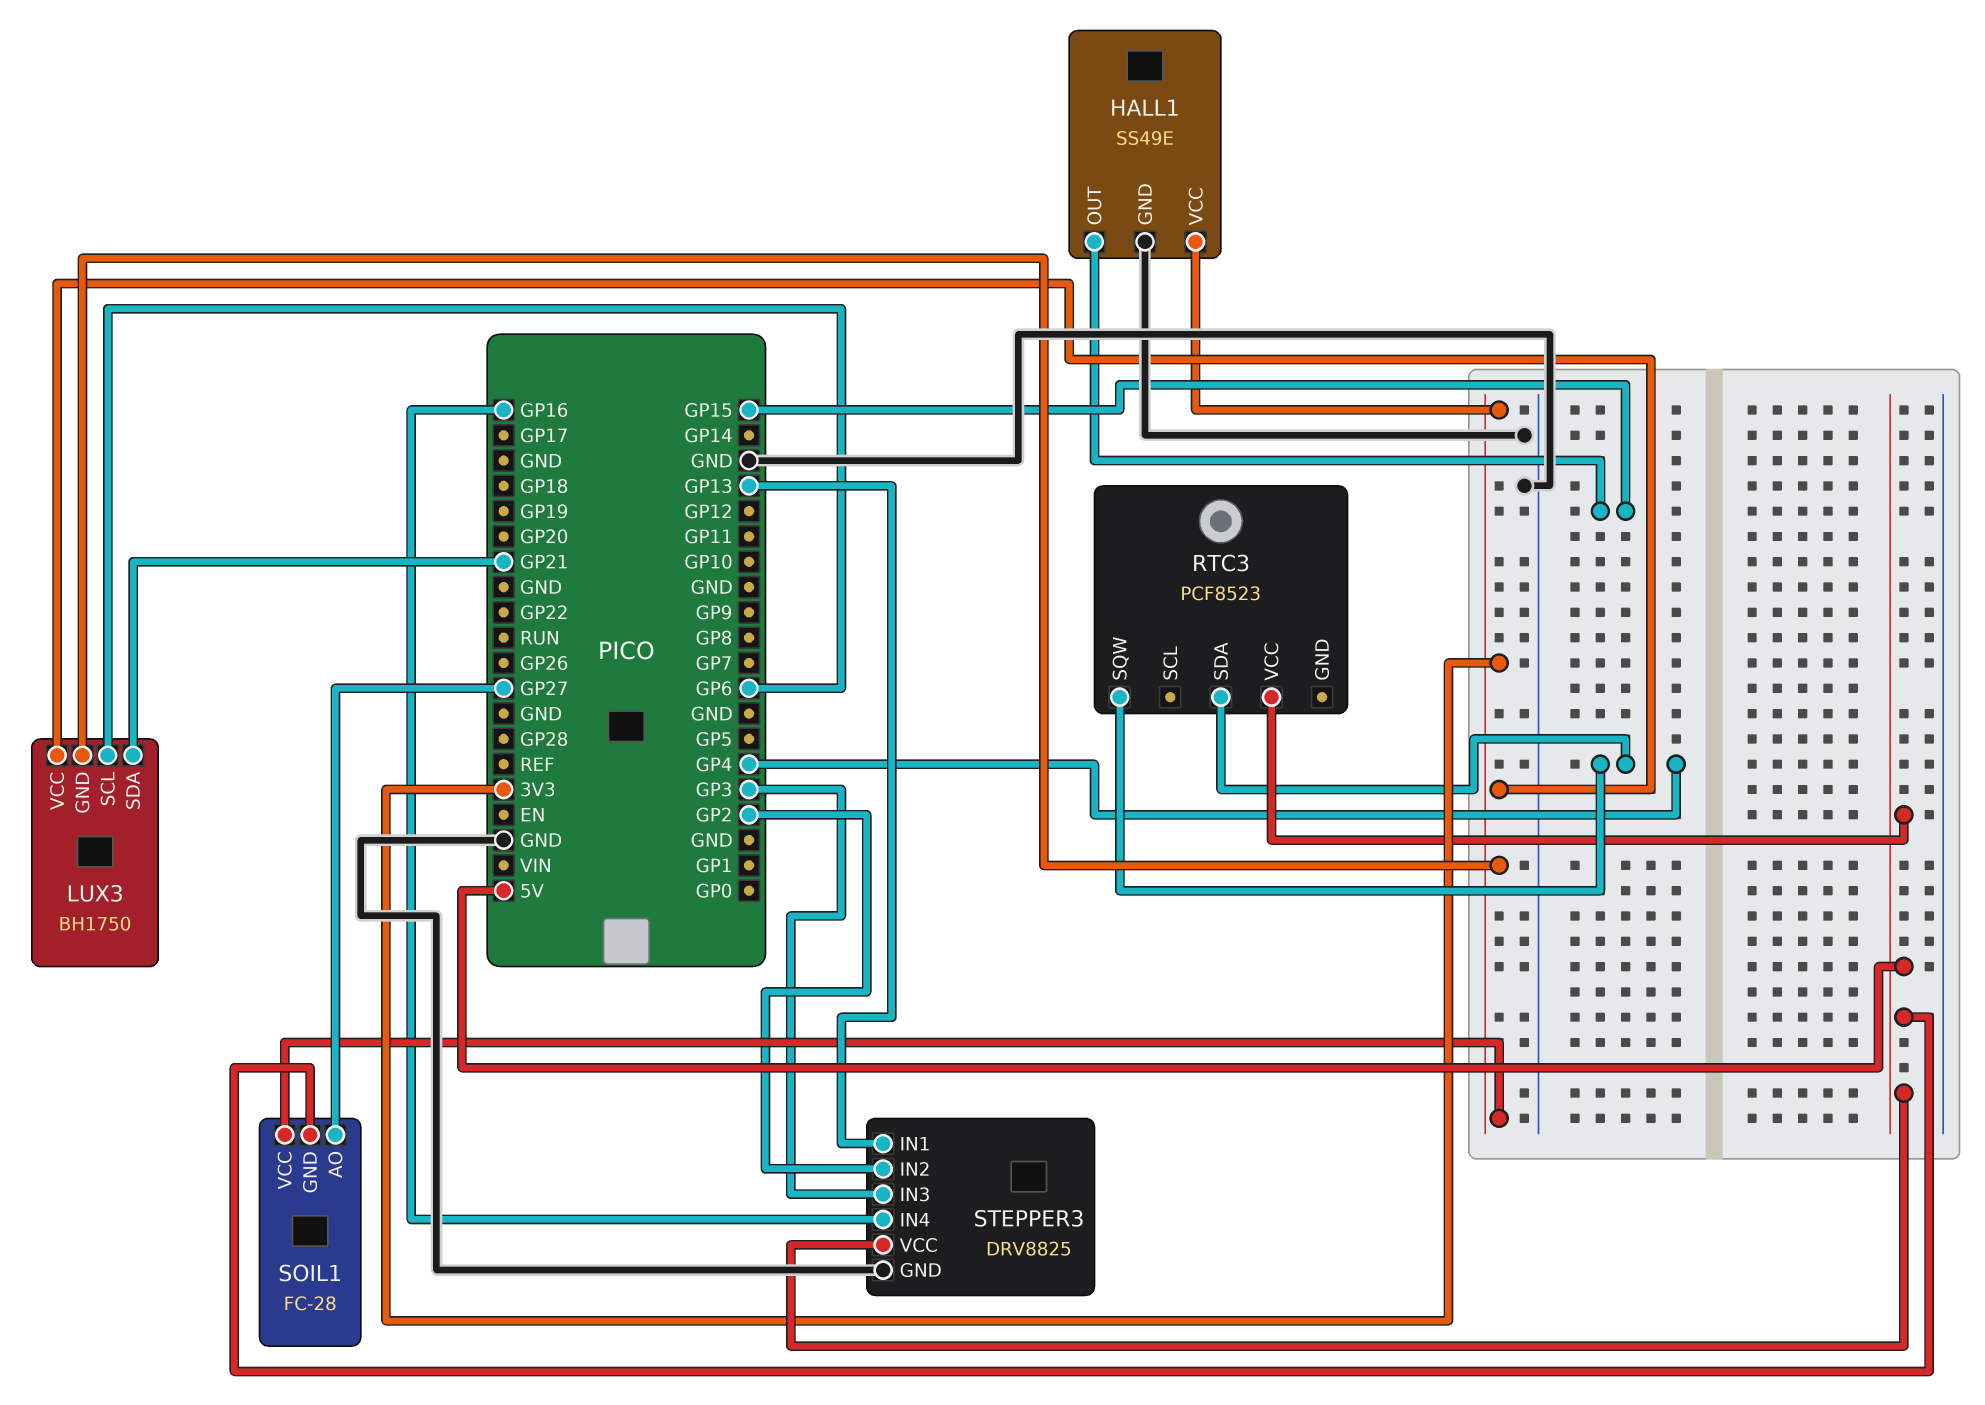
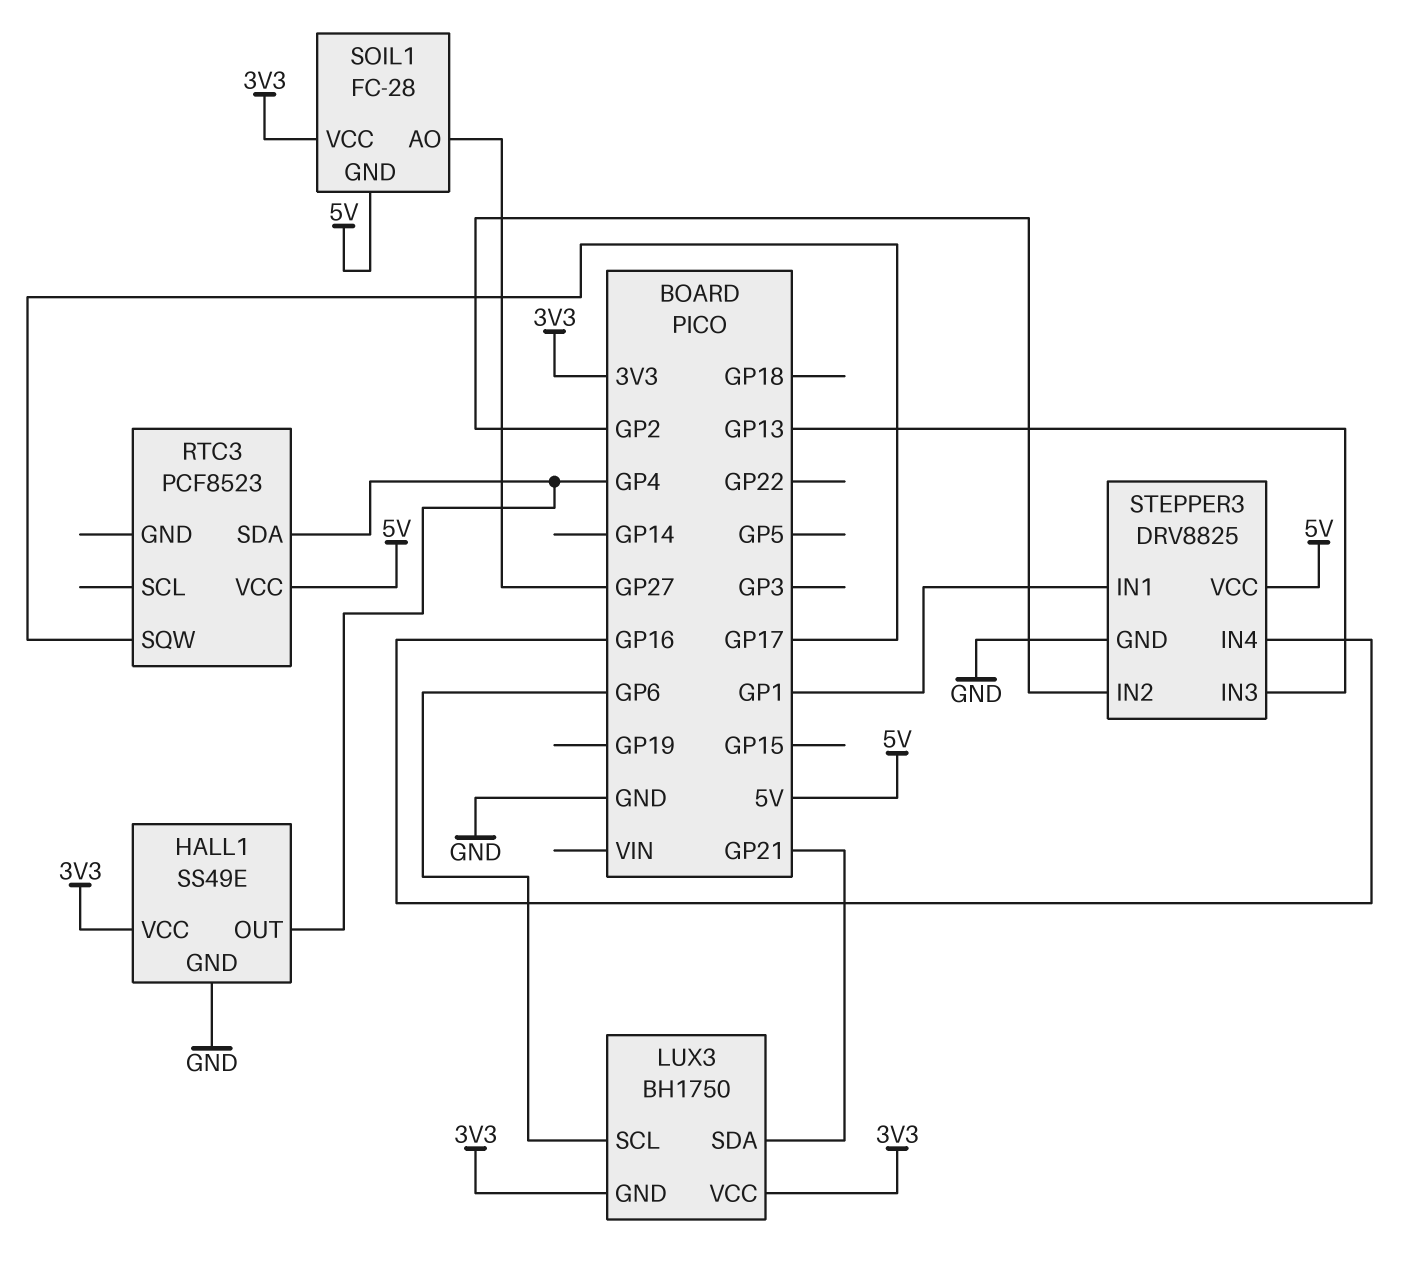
HALL1 pin OUT: GP15 -> GP4
RTC3 pin SQW: GP4 -> GP17
STEPPER3 pin IN1: GP13 -> GP1
STEPPER3 pin IN3: GP3 -> GP13

